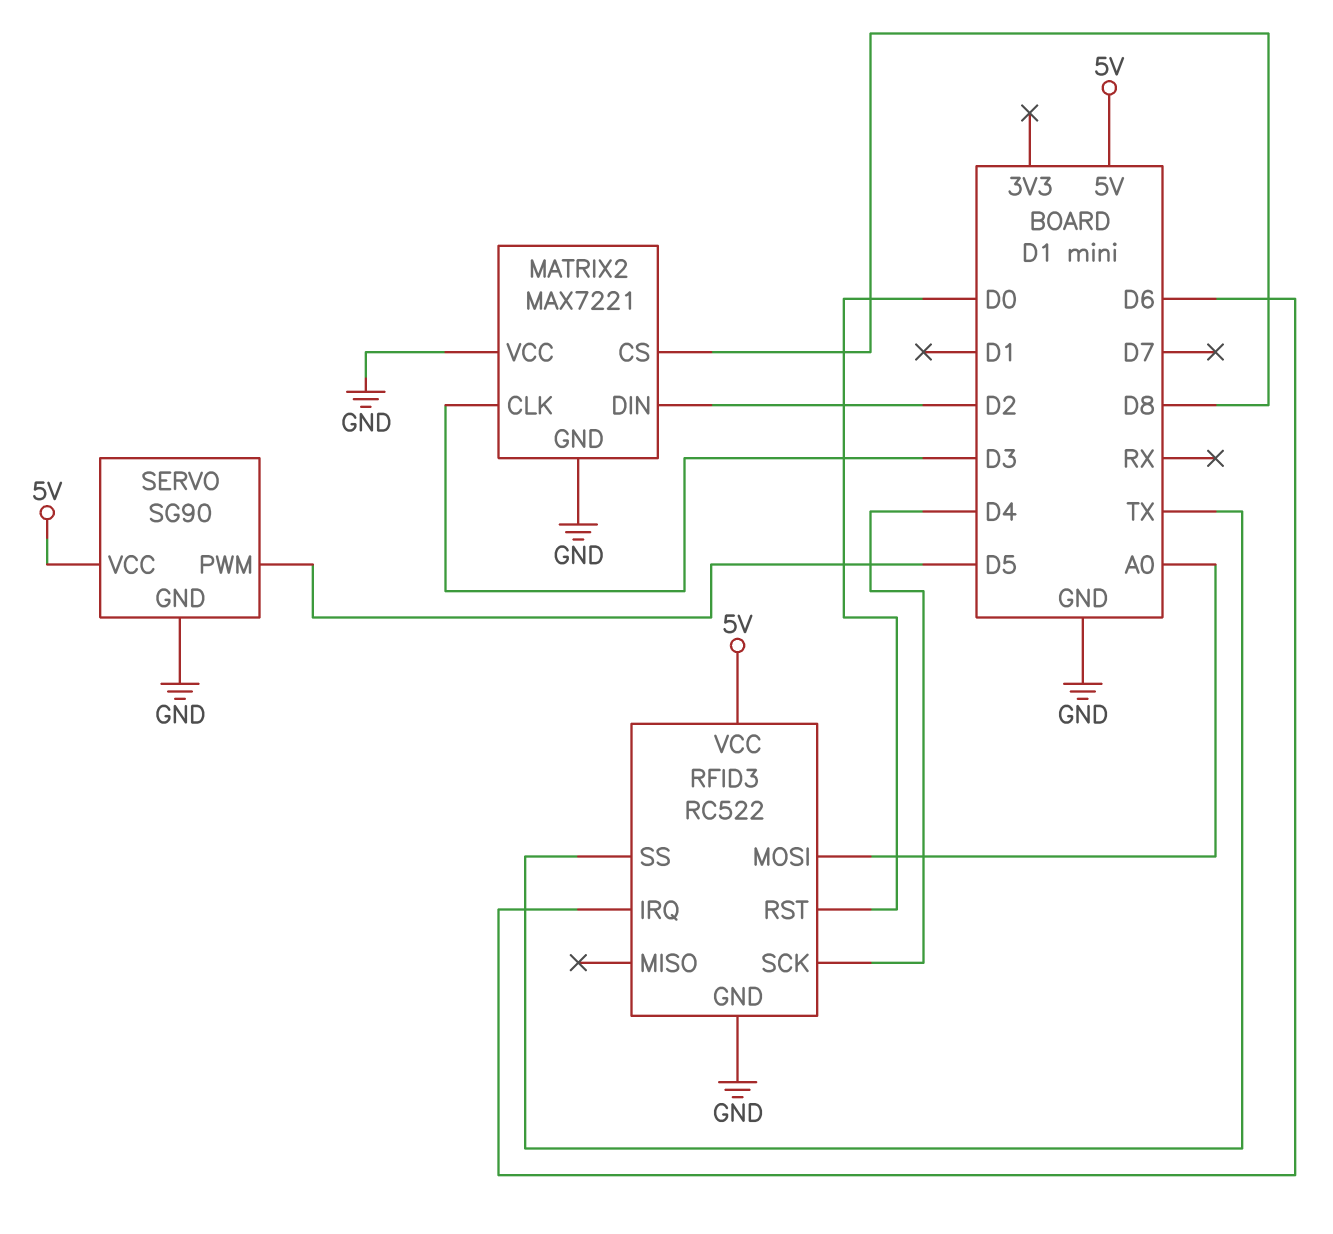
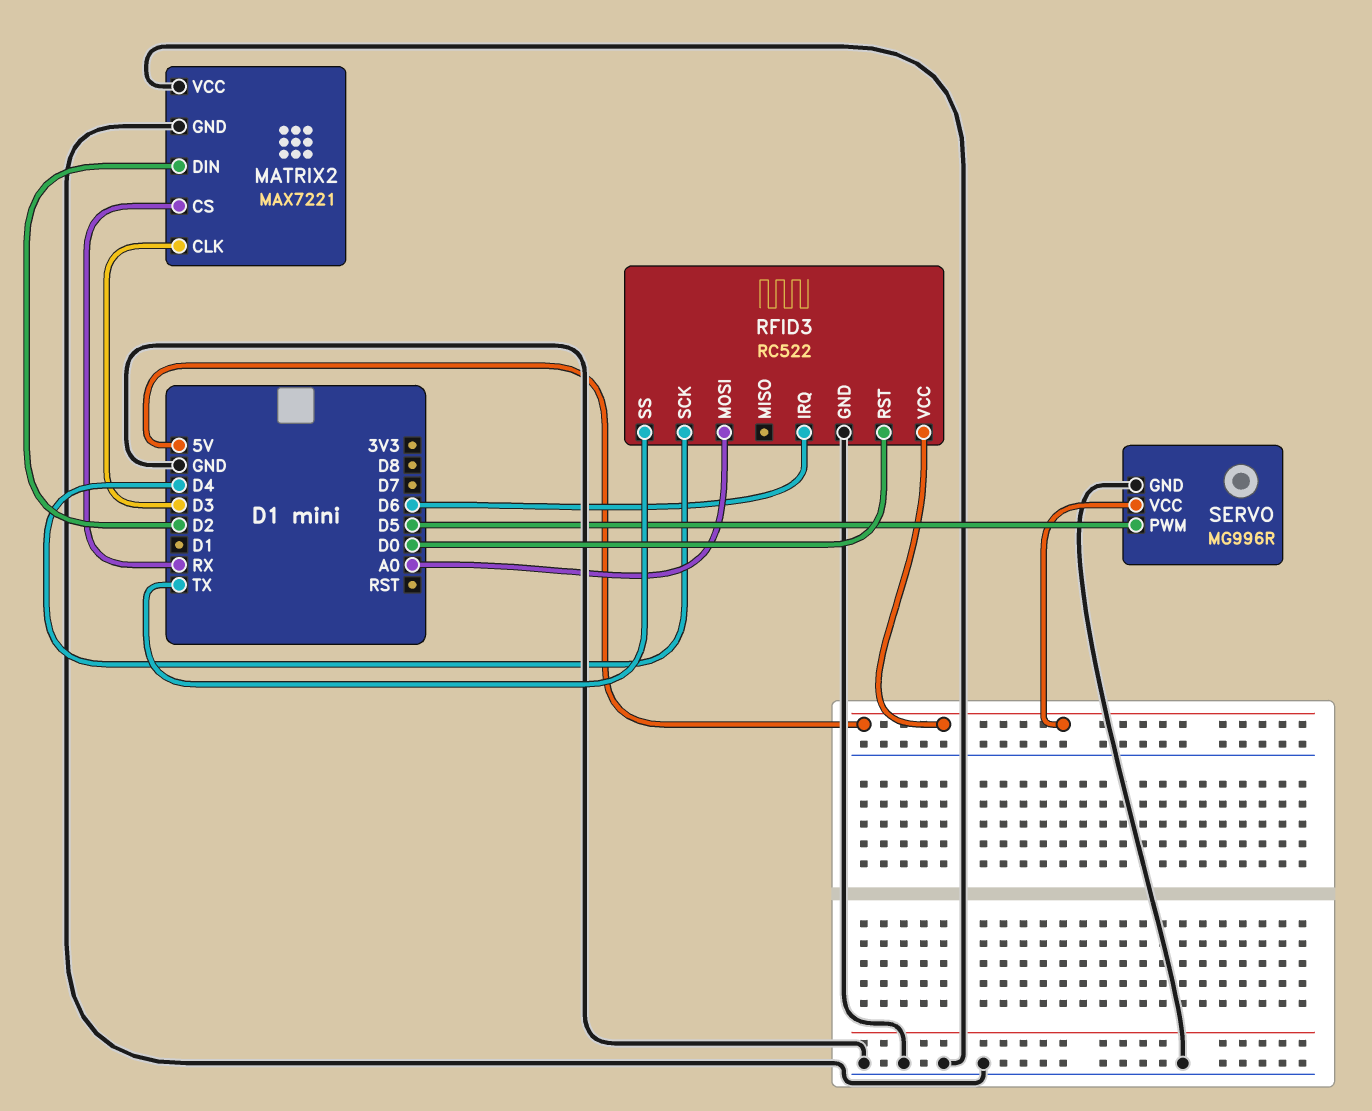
MATRIX2 pin CS: D8 -> RX
SERVO: SG90 -> MG996R

